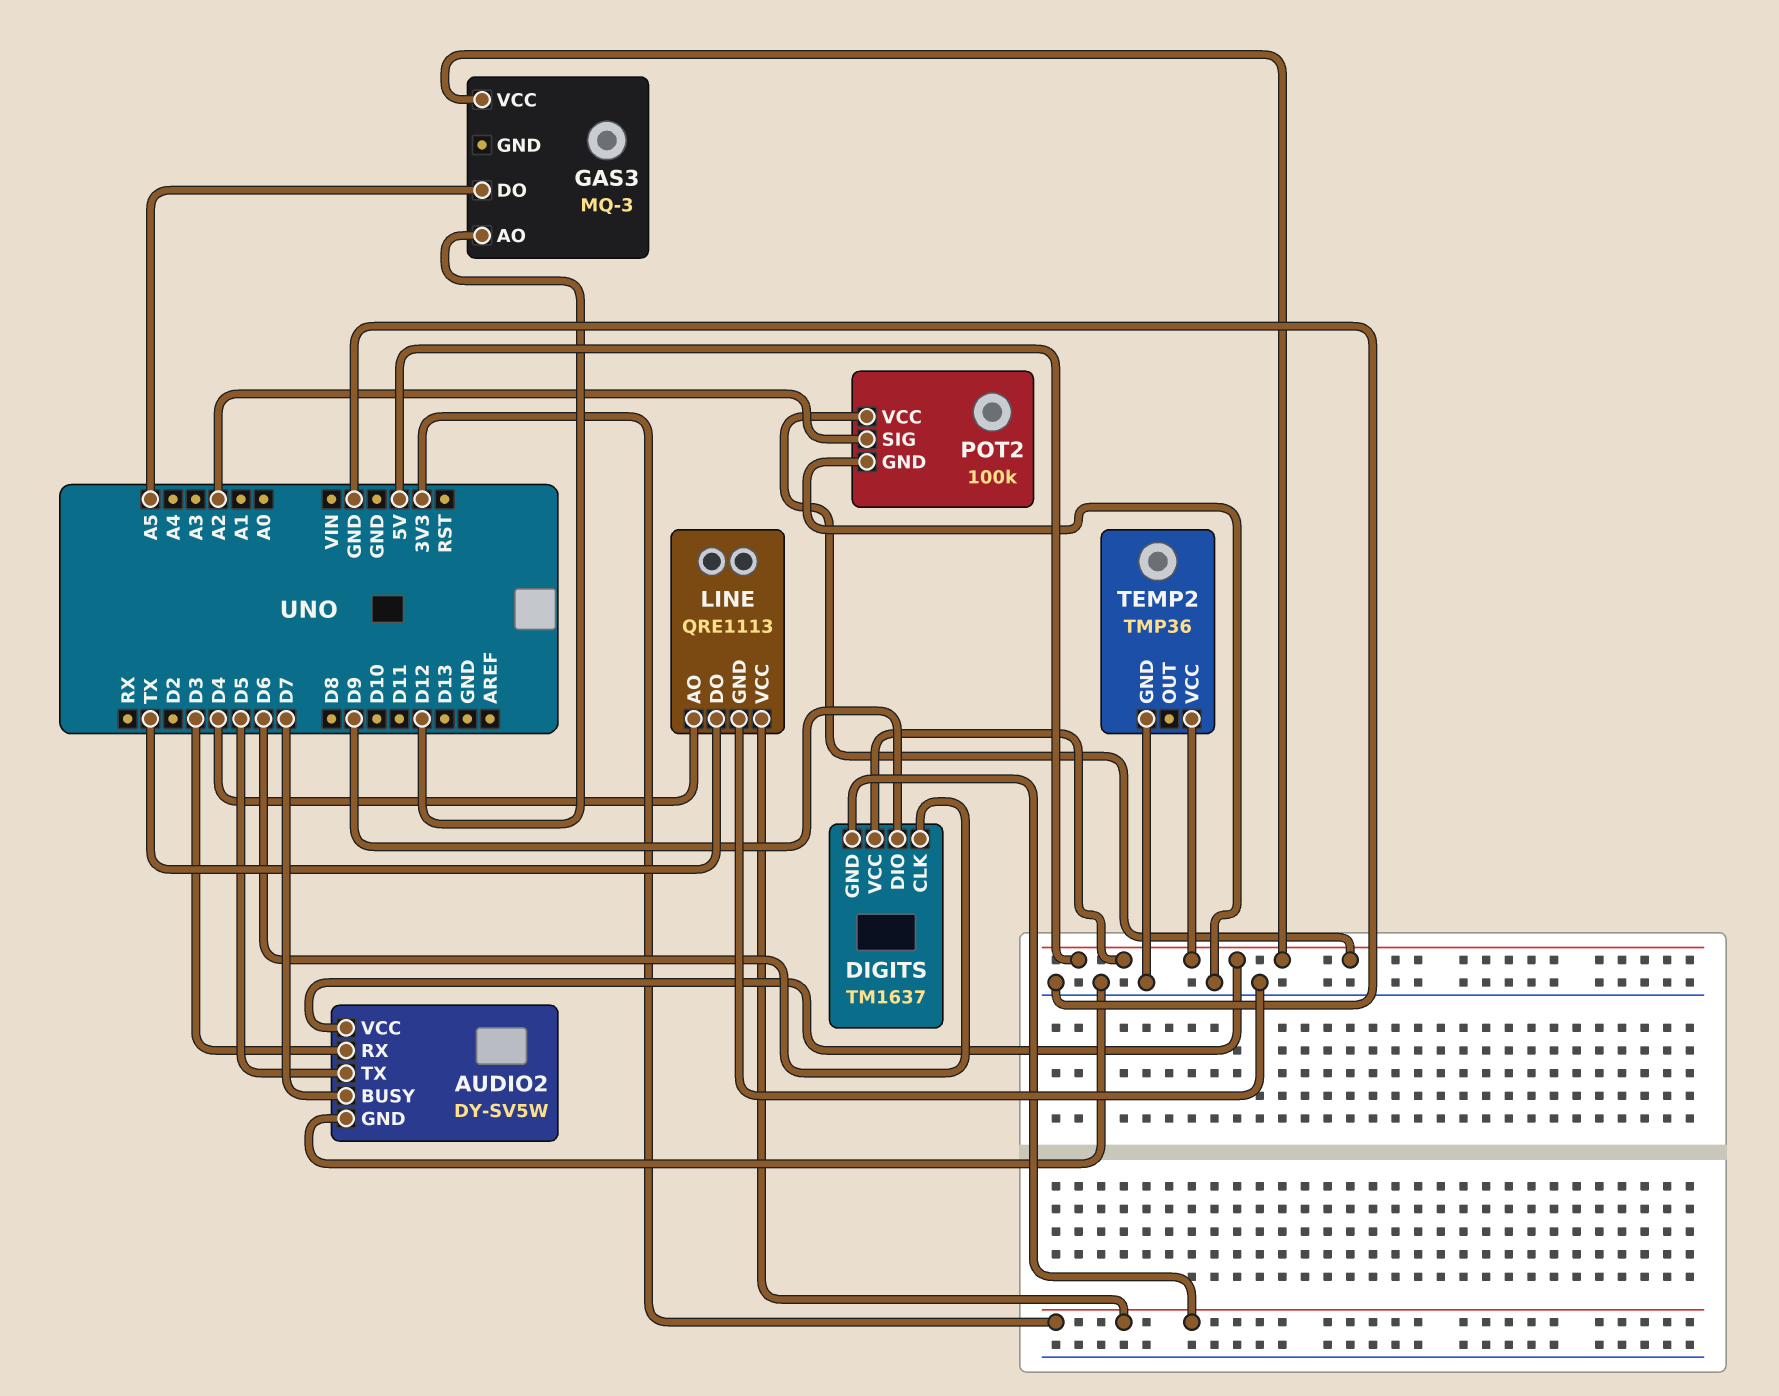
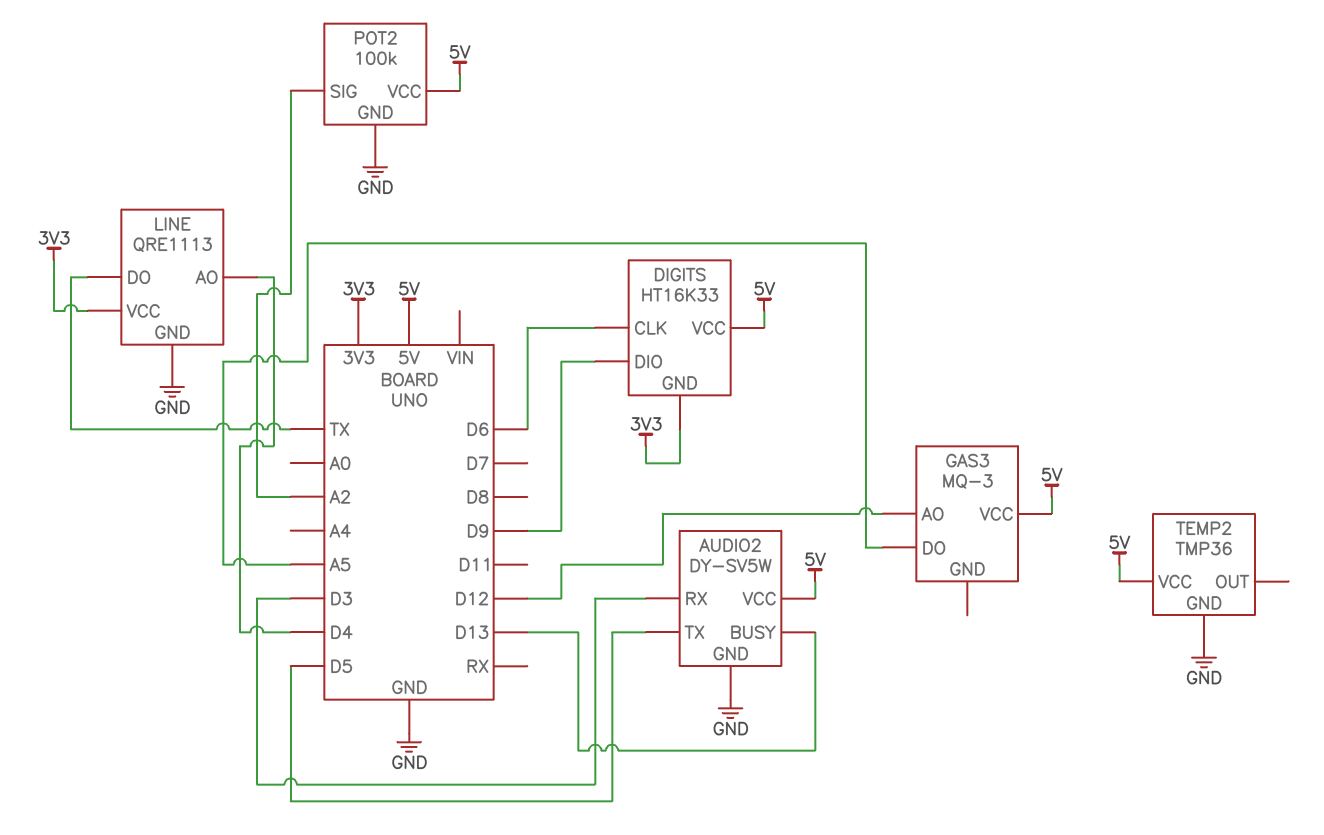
AUDIO2 pin BUSY: D7 -> D13
DIGITS: TM1637 -> HT16K33

